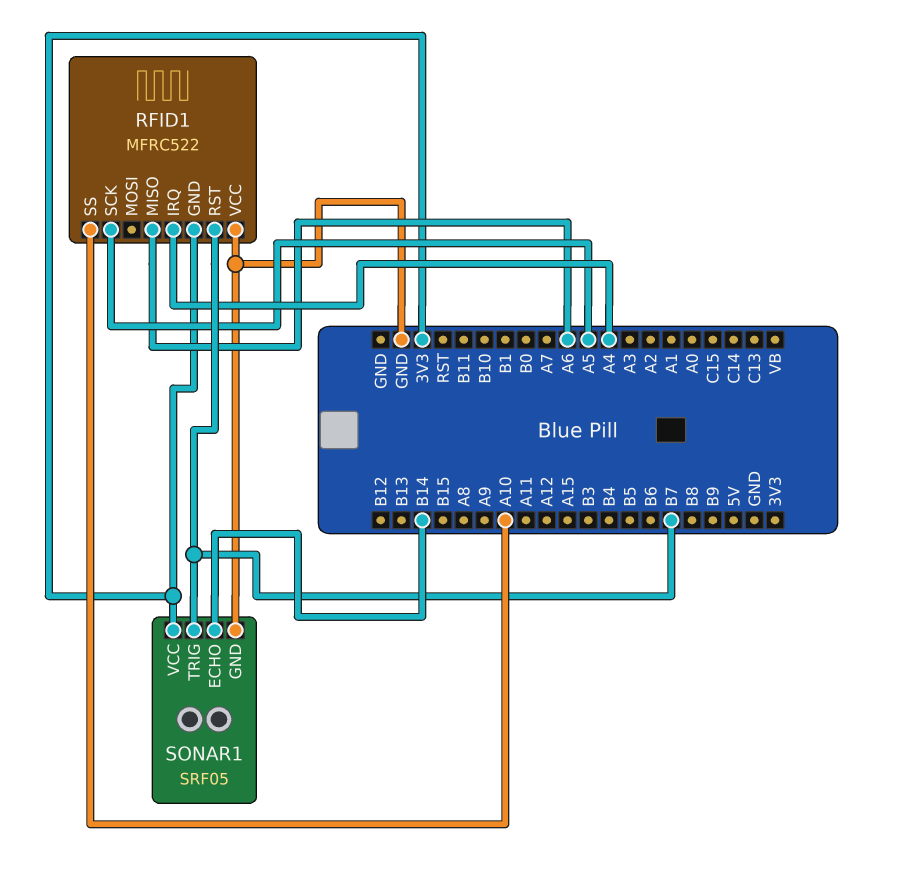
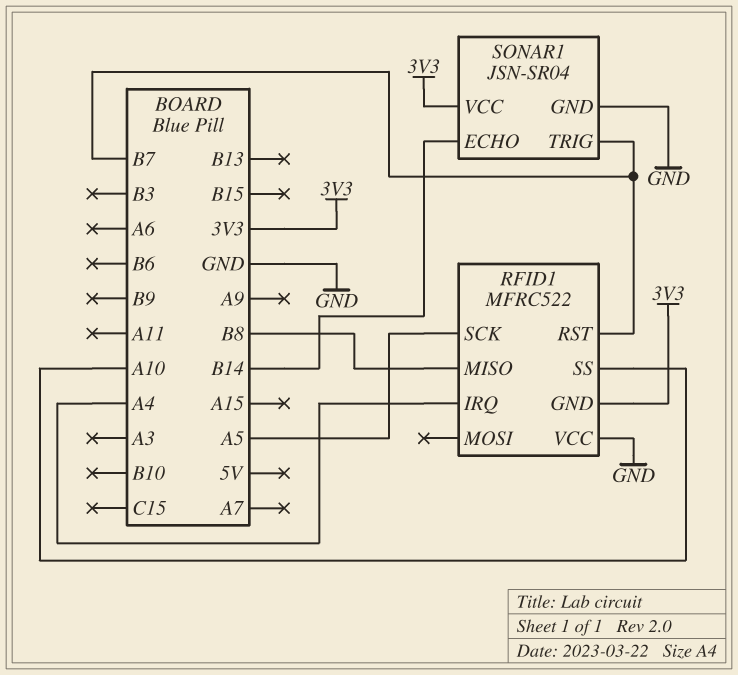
RFID1 pin MISO: A6 -> B8
SONAR1: SRF05 -> JSN-SR04

